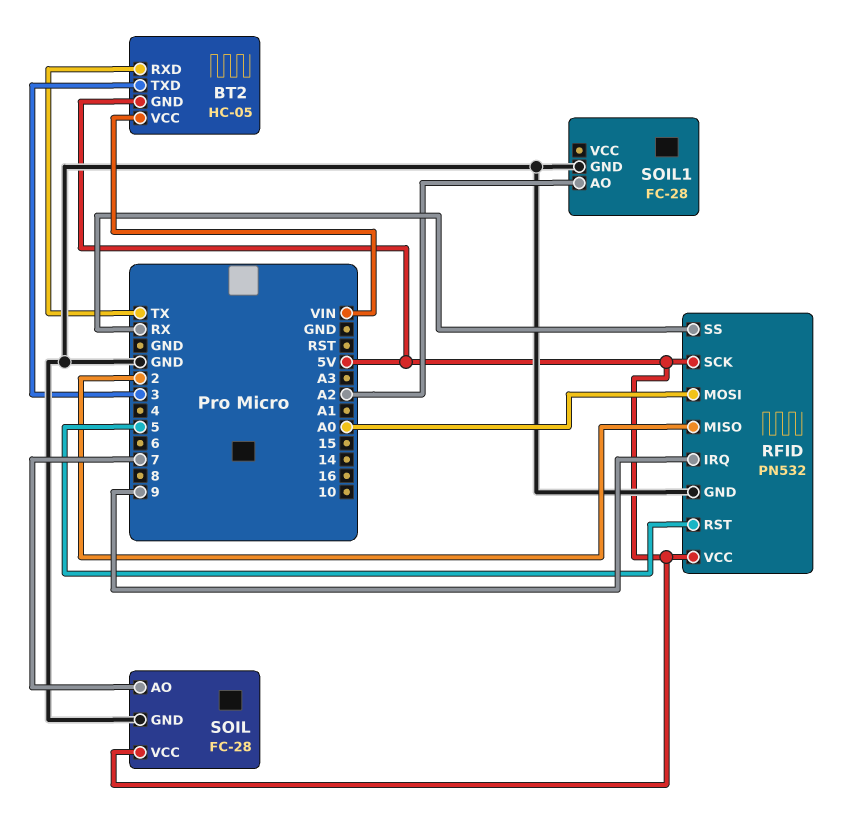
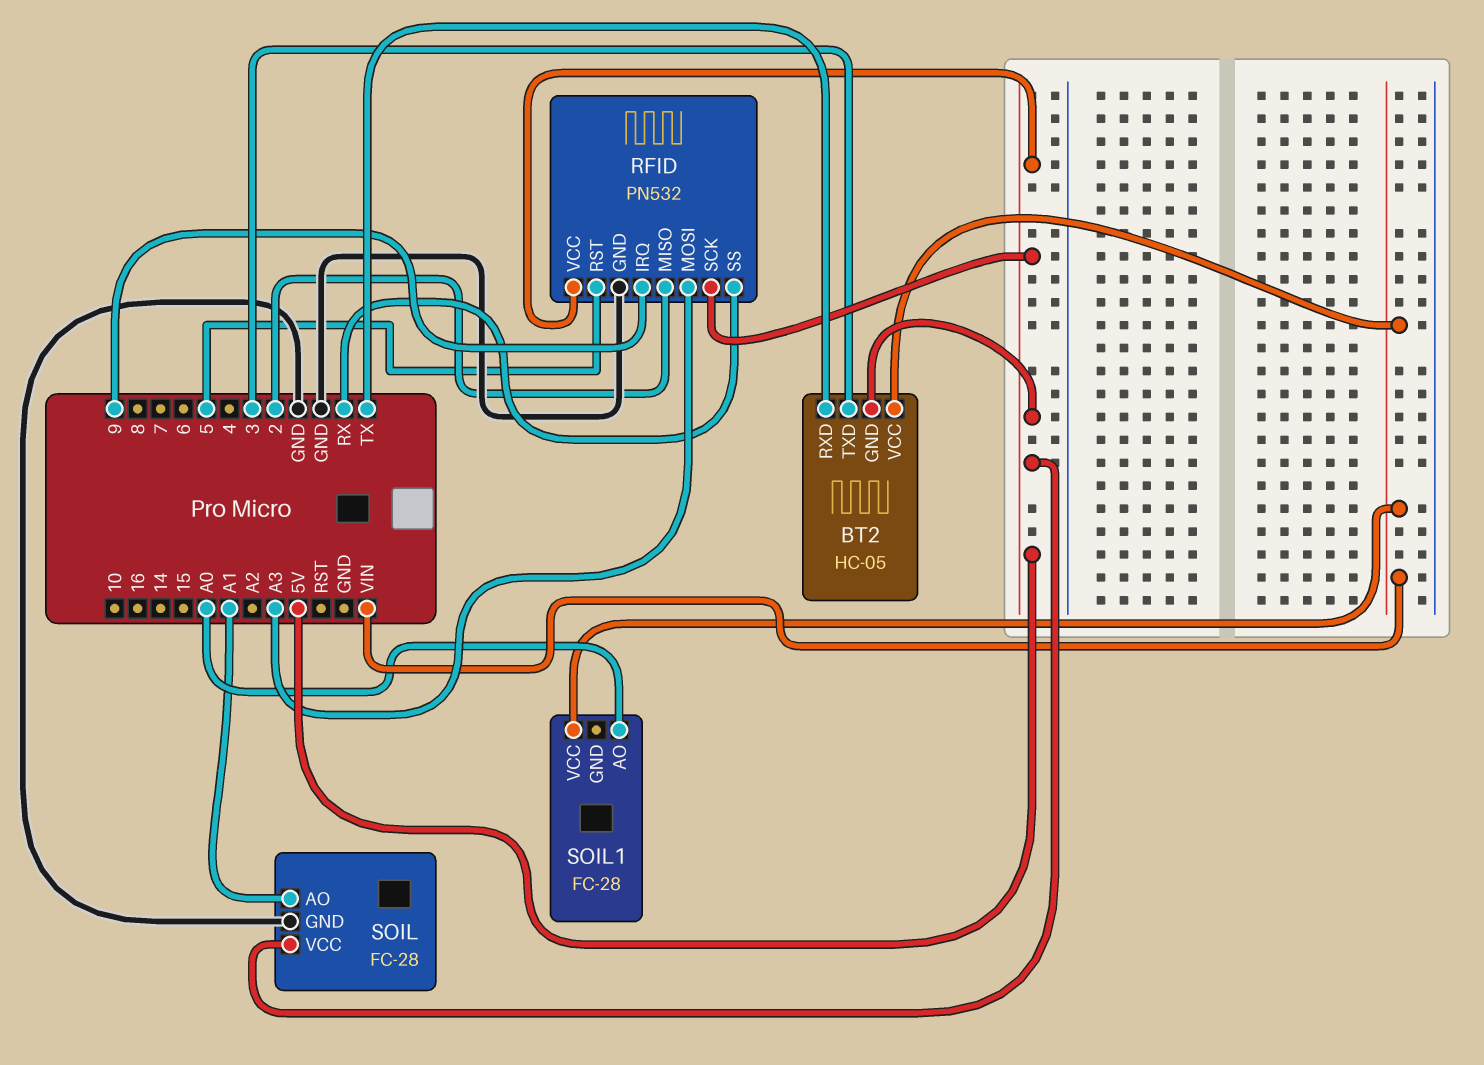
RFID pin MOSI: A0 -> A3
SOIL pin AO: 7 -> A1
SOIL1 pin AO: A2 -> A0
SOIL1 pin GND: GND -> none
SOIL1 pin VCC: none -> VIN

